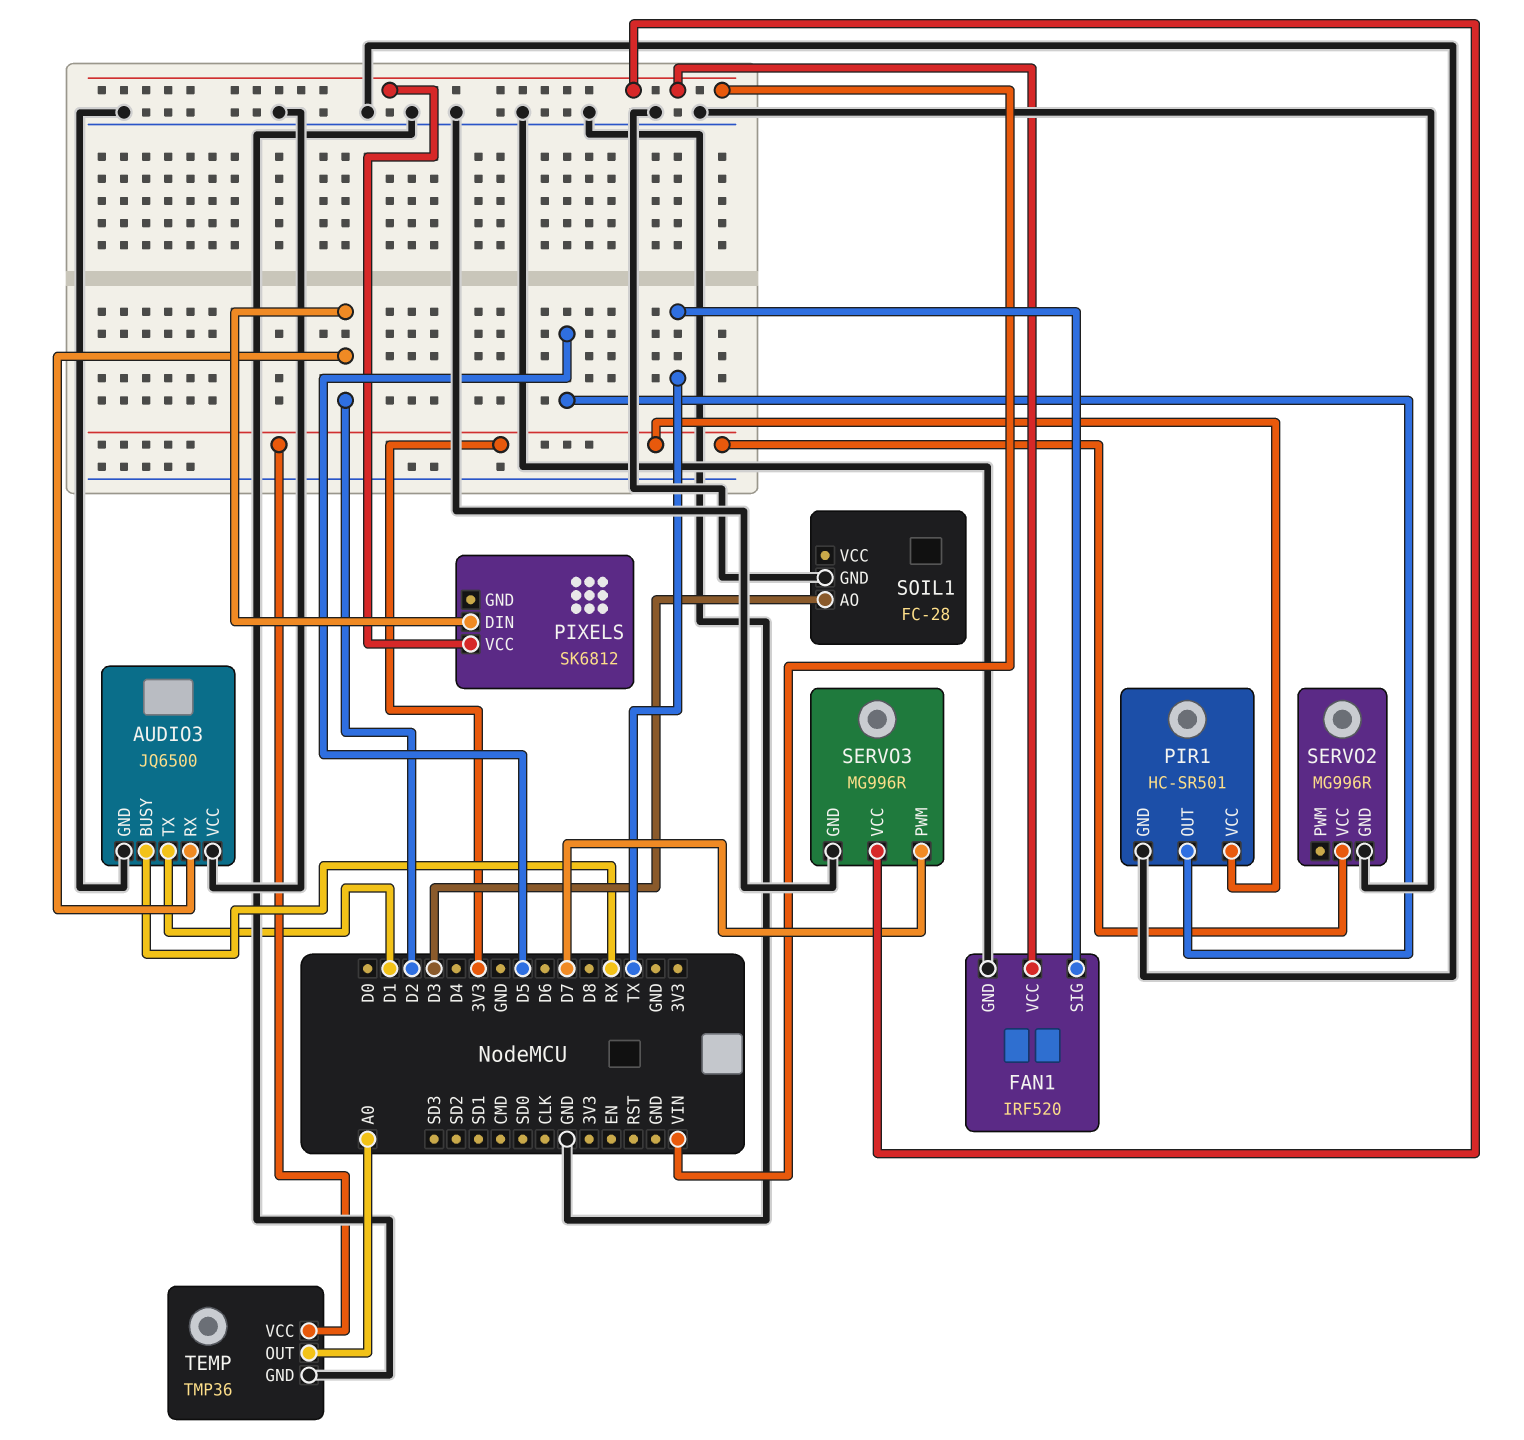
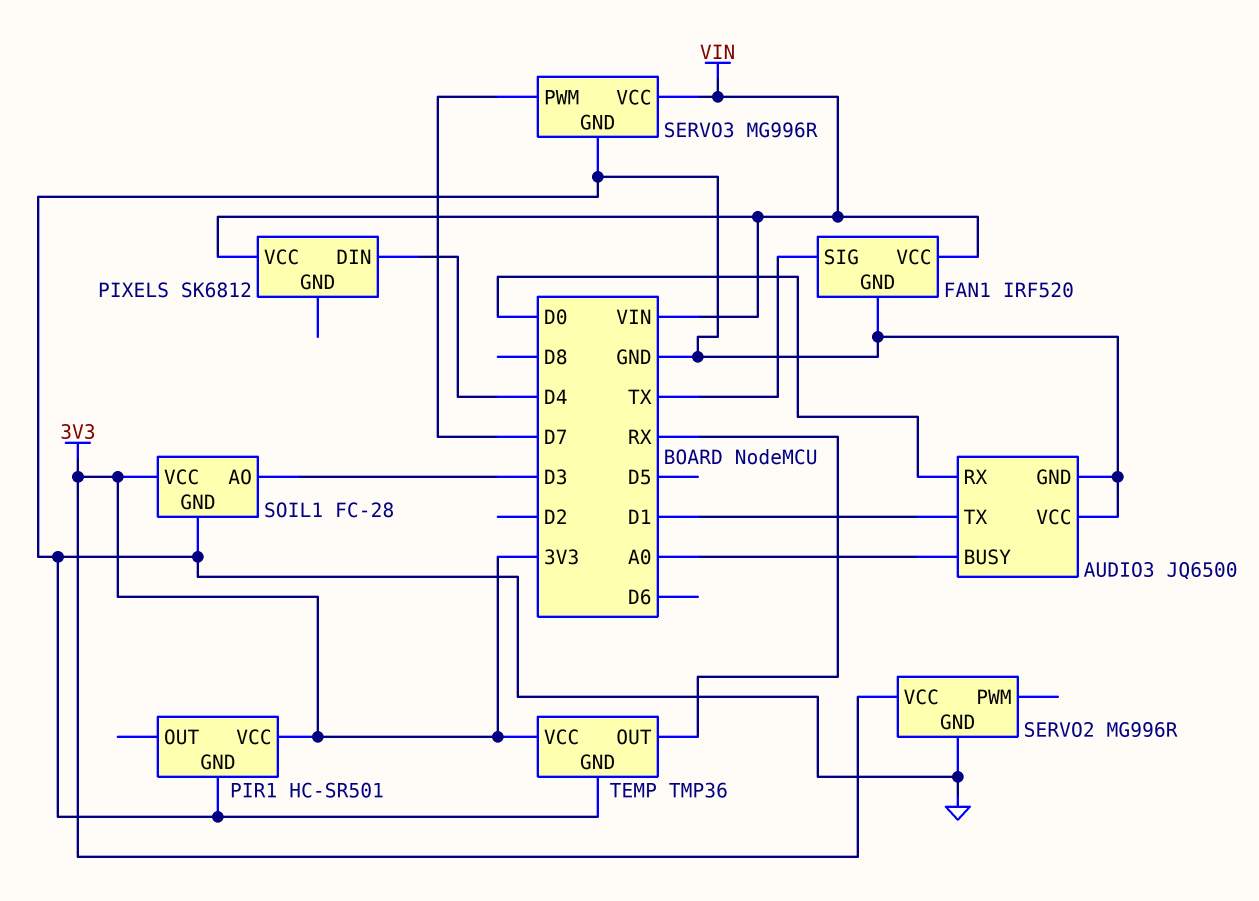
AUDIO3 pin BUSY: RX -> A0
AUDIO3 pin RX: D2 -> D0
PIR1 pin OUT: D5 -> none
PIXELS pin DIN: D2 -> D4
SOIL1 pin VCC: none -> 3V3
TEMP pin OUT: A0 -> RX

